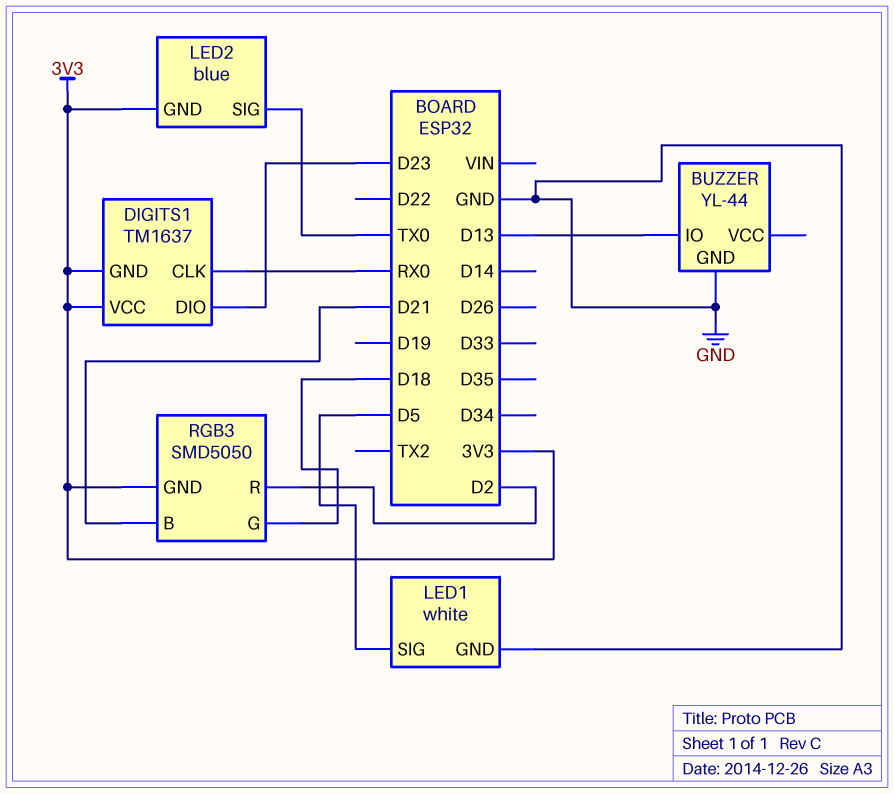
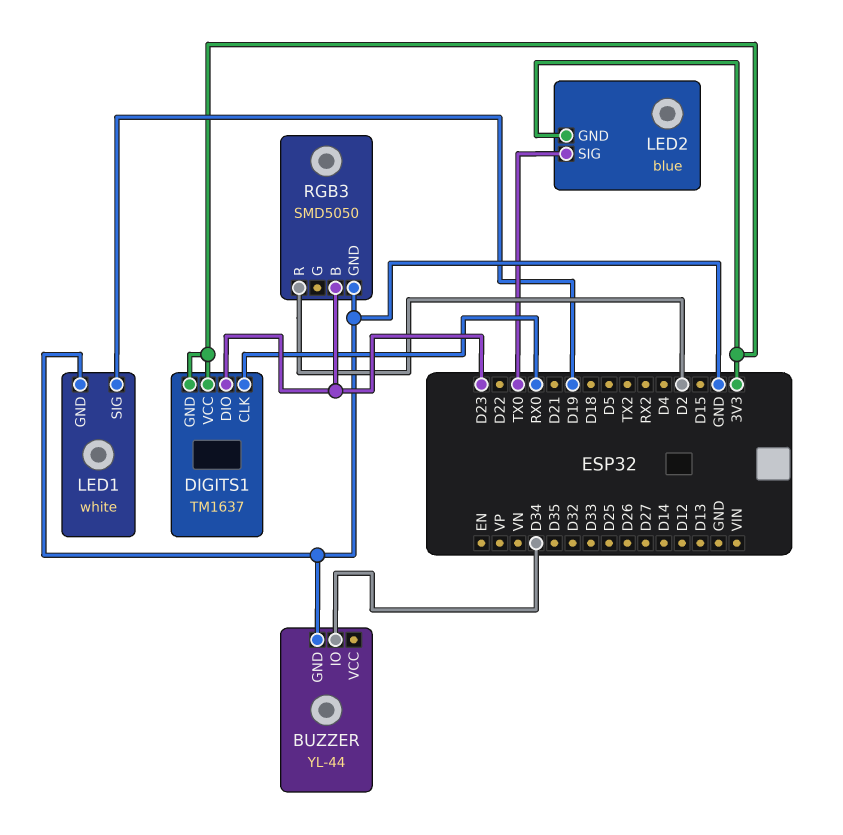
BUZZER pin IO: D13 -> D34
LED1 pin SIG: D5 -> D19
RGB3 pin B: D21 -> D23
RGB3 pin G: D18 -> none
RGB3 pin GND: 3V3 -> GND

